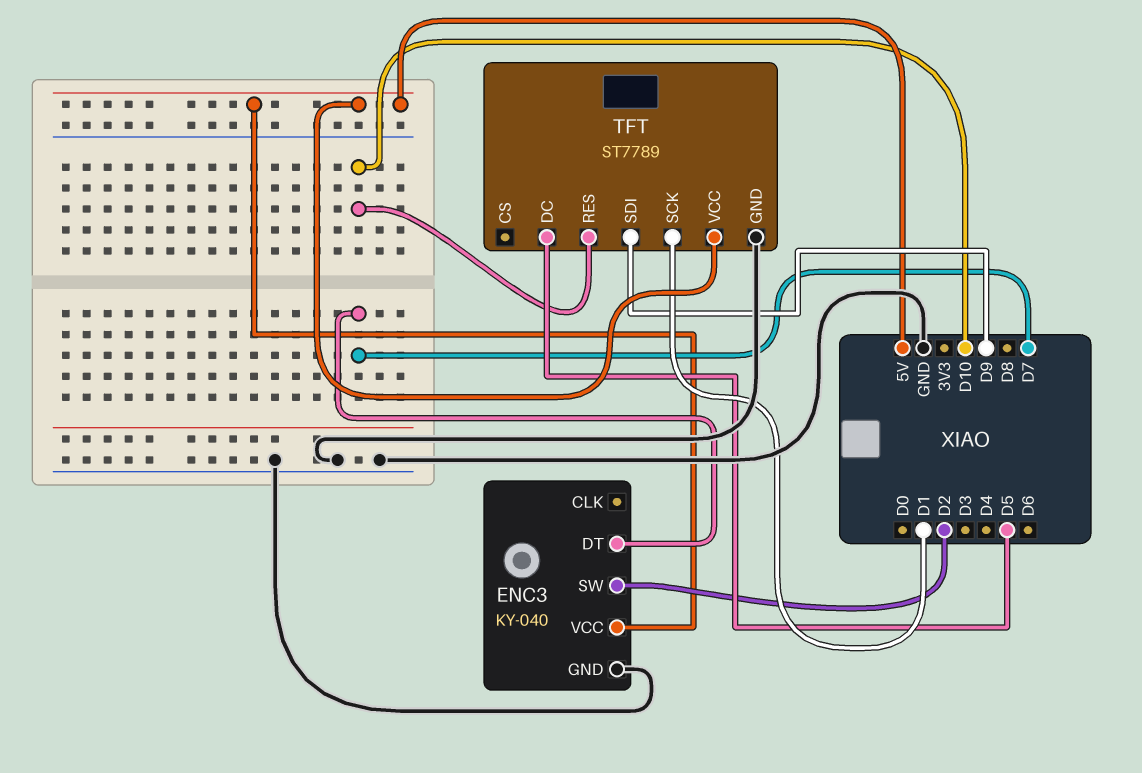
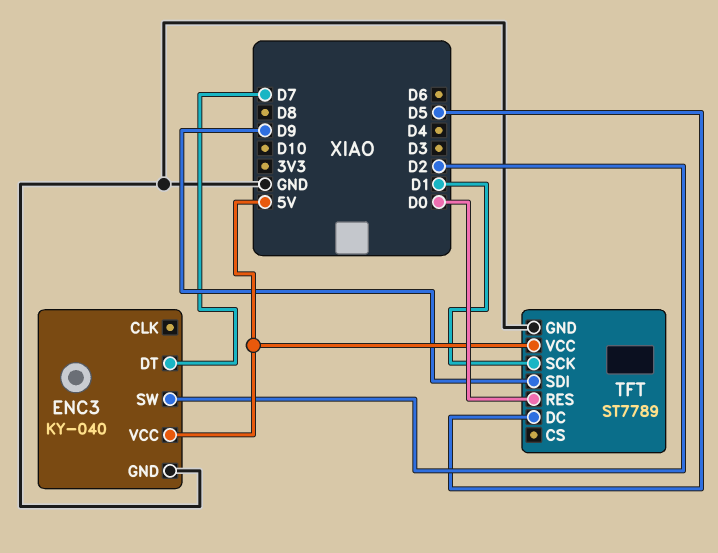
TFT pin RES: D10 -> D0

